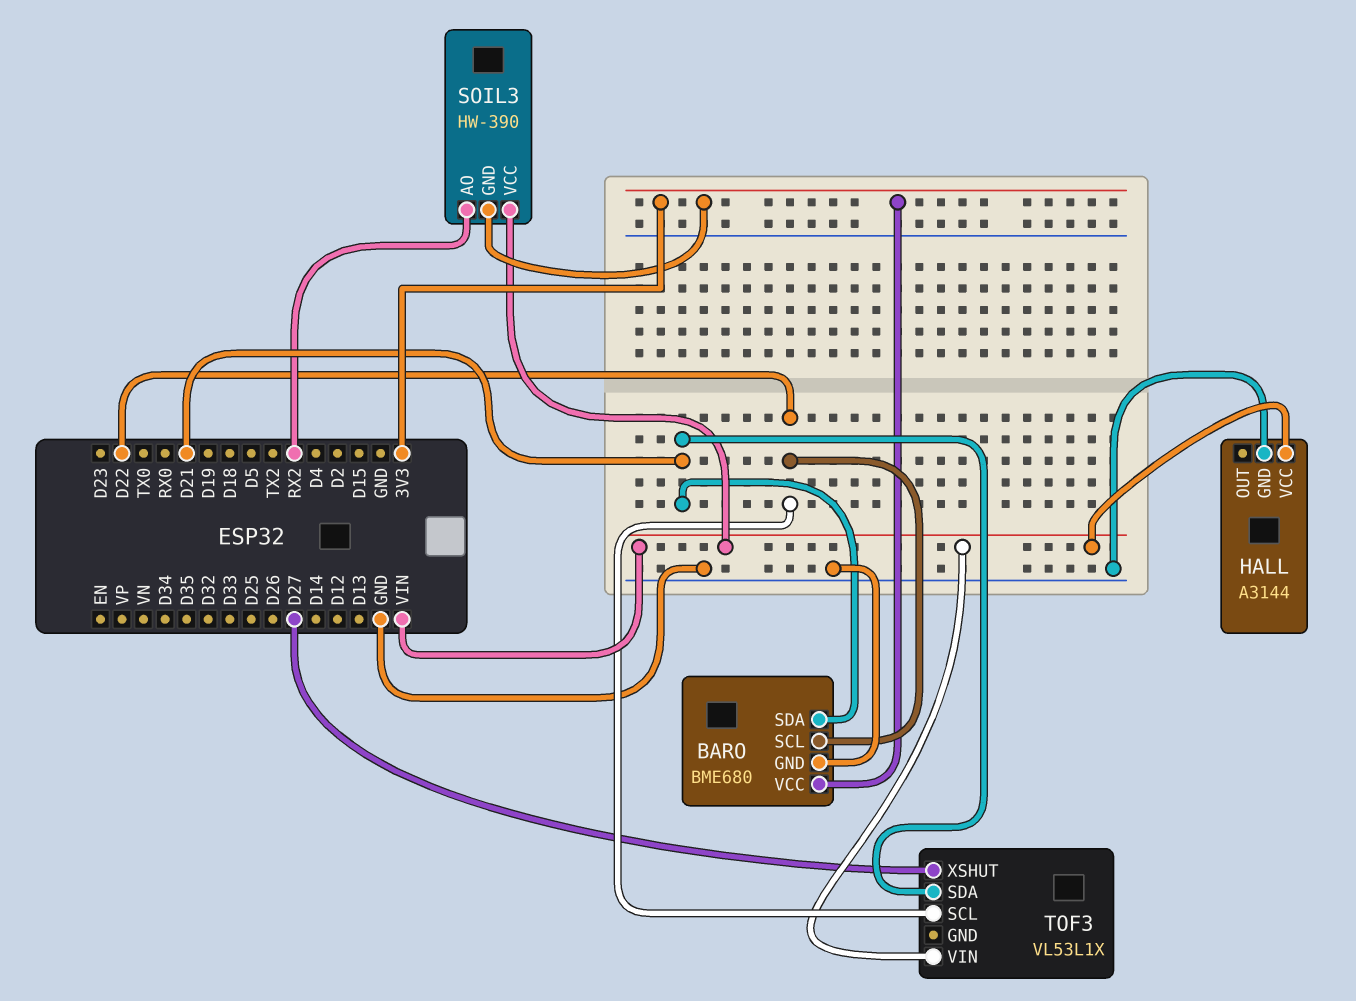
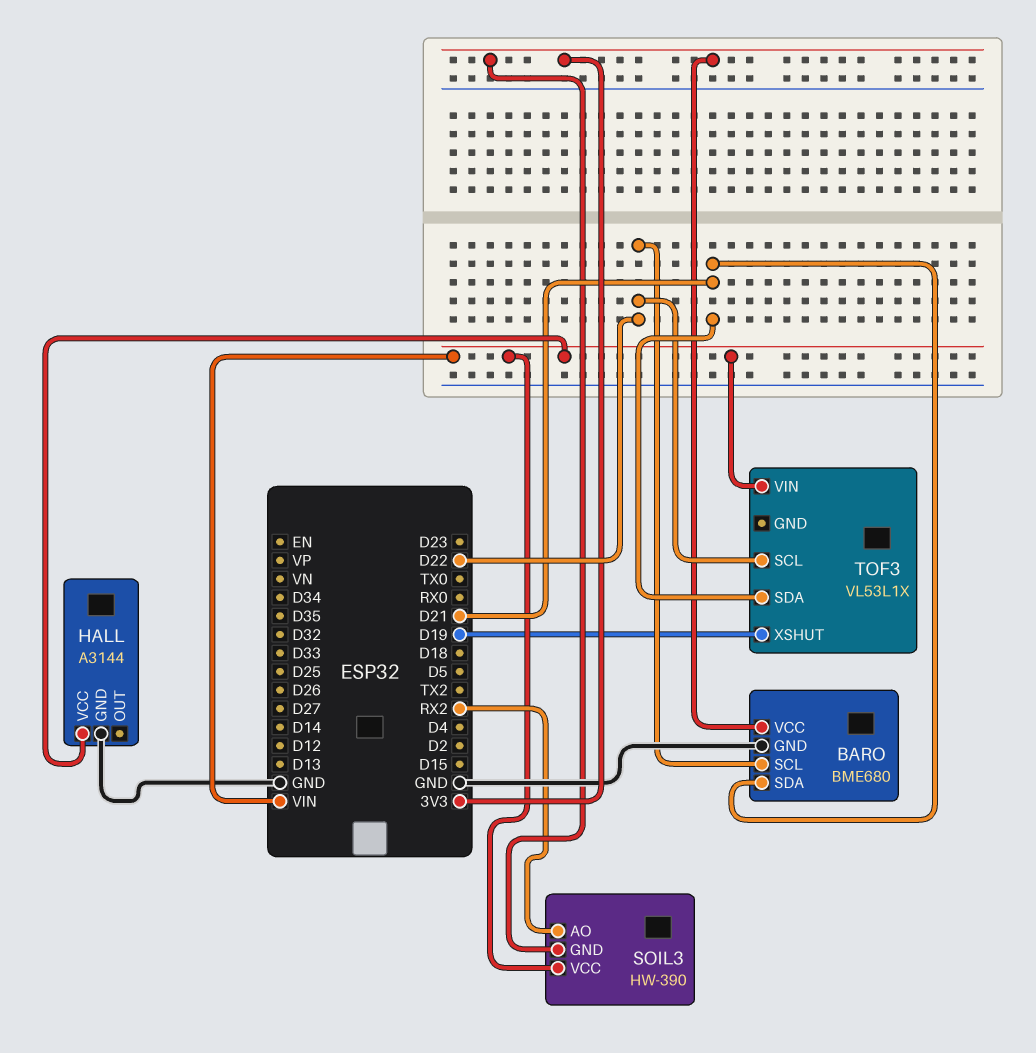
TOF3 pin XSHUT: D27 -> D19

